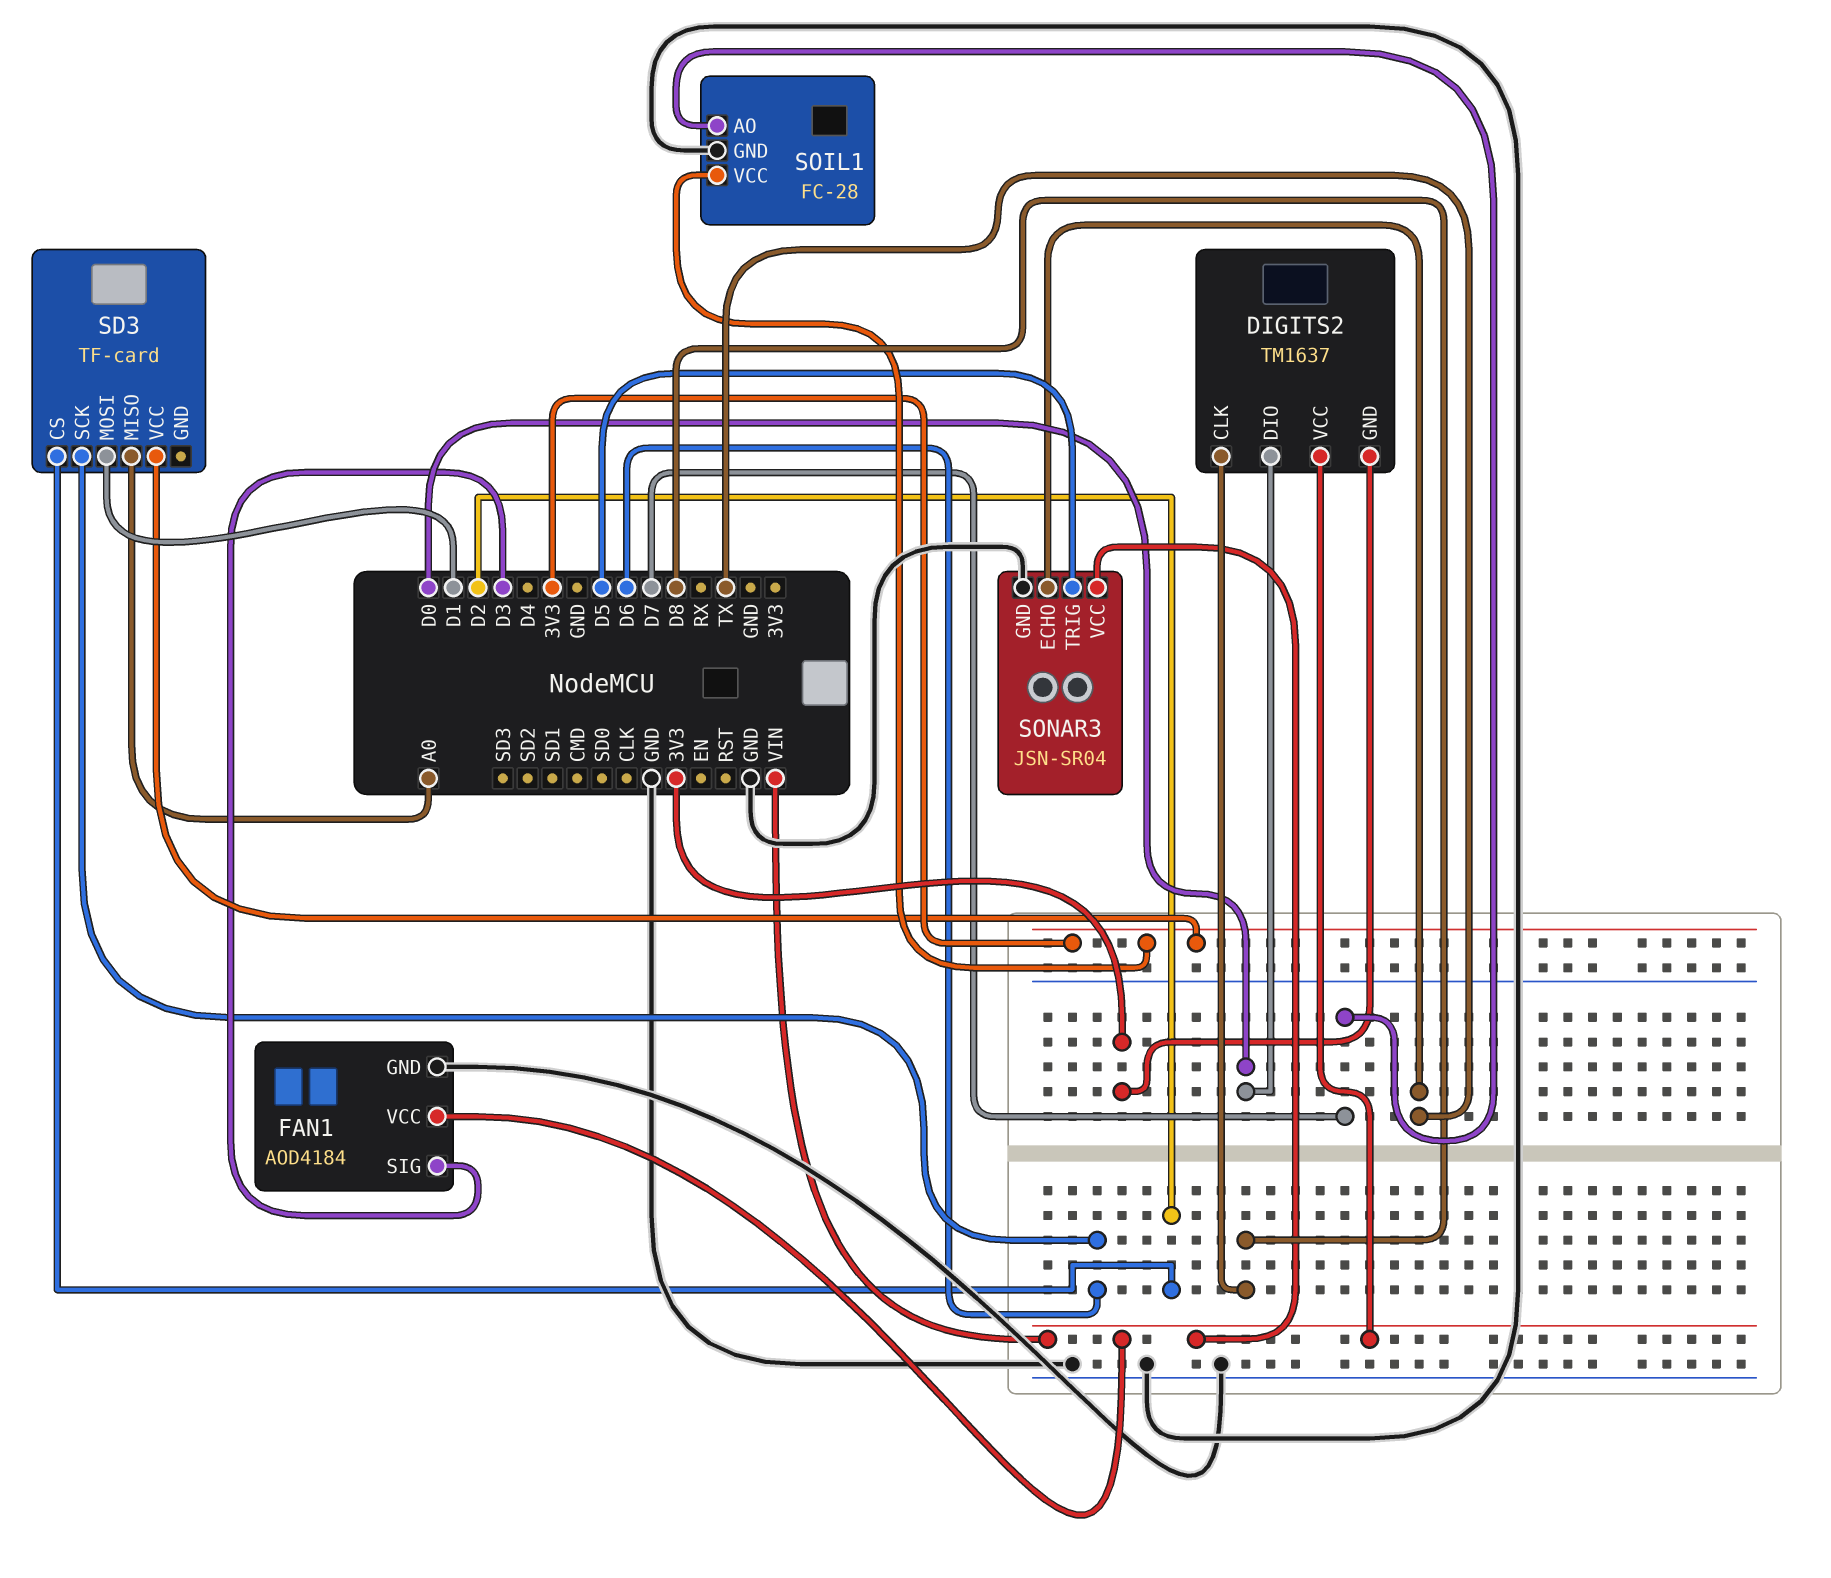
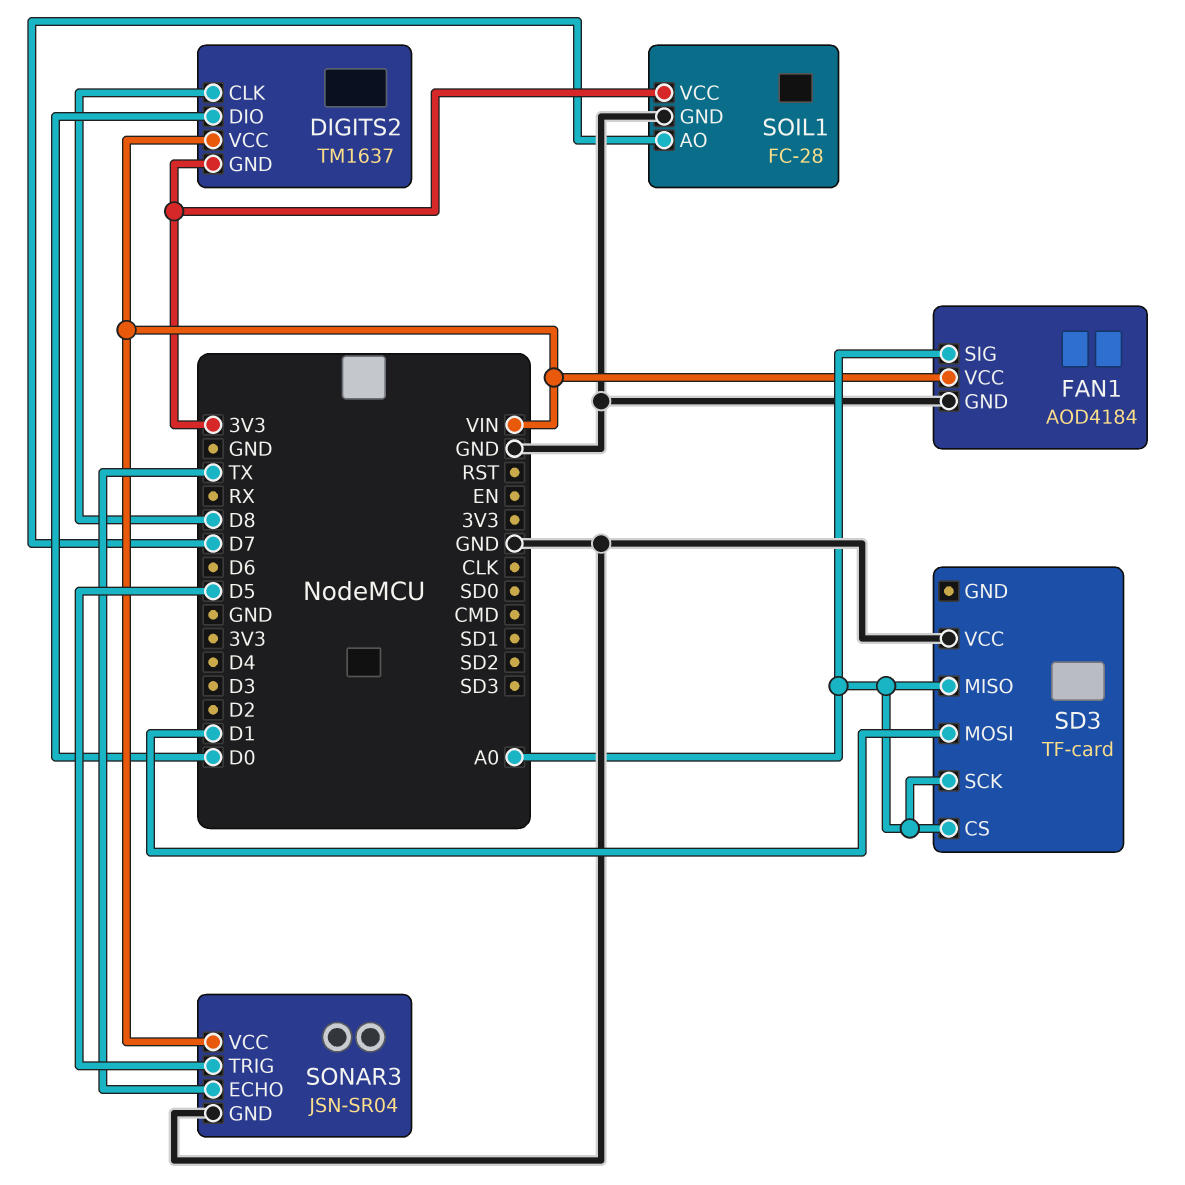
FAN1 pin SIG: D3 -> A0
SD3 pin CS: D2 -> A0
SD3 pin SCK: D6 -> A0
SD3 pin VCC: 3V3 -> GND

